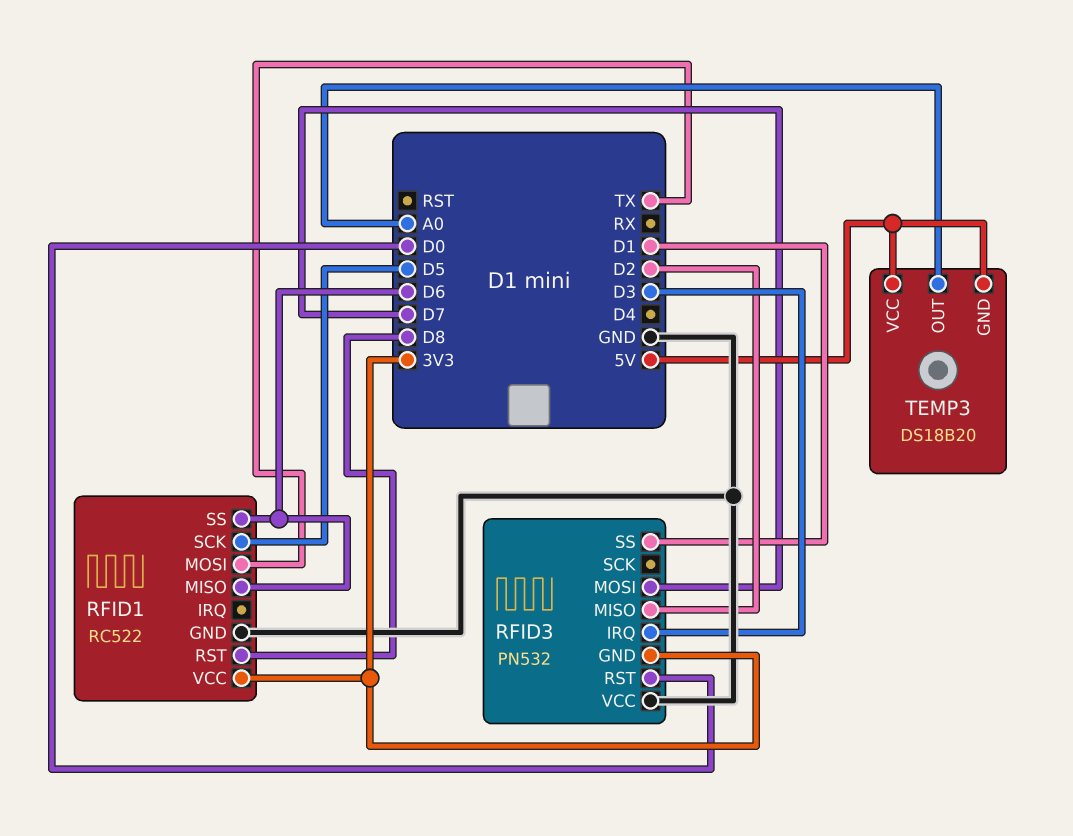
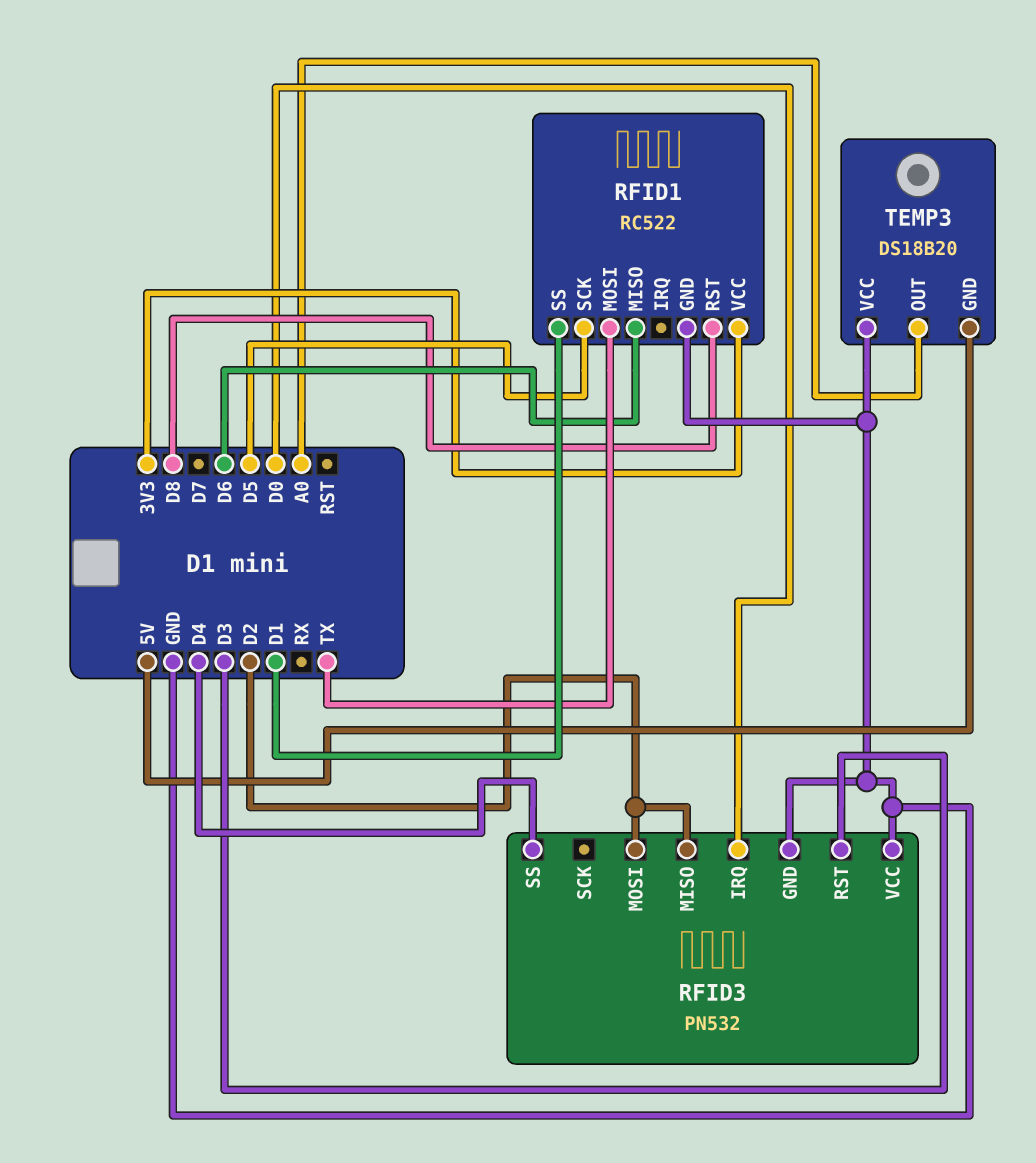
RFID1 pin SS: D6 -> D1
RFID3 pin GND: 3V3 -> GND
RFID3 pin IRQ: D3 -> D0
RFID3 pin MOSI: D7 -> D2
RFID3 pin RST: D0 -> D3
RFID3 pin SS: D1 -> D4
TEMP3 pin VCC: 5V -> GND

